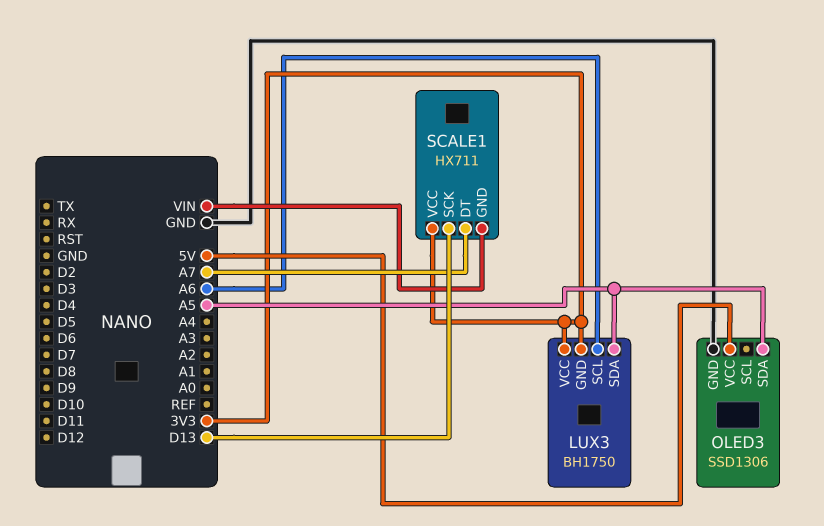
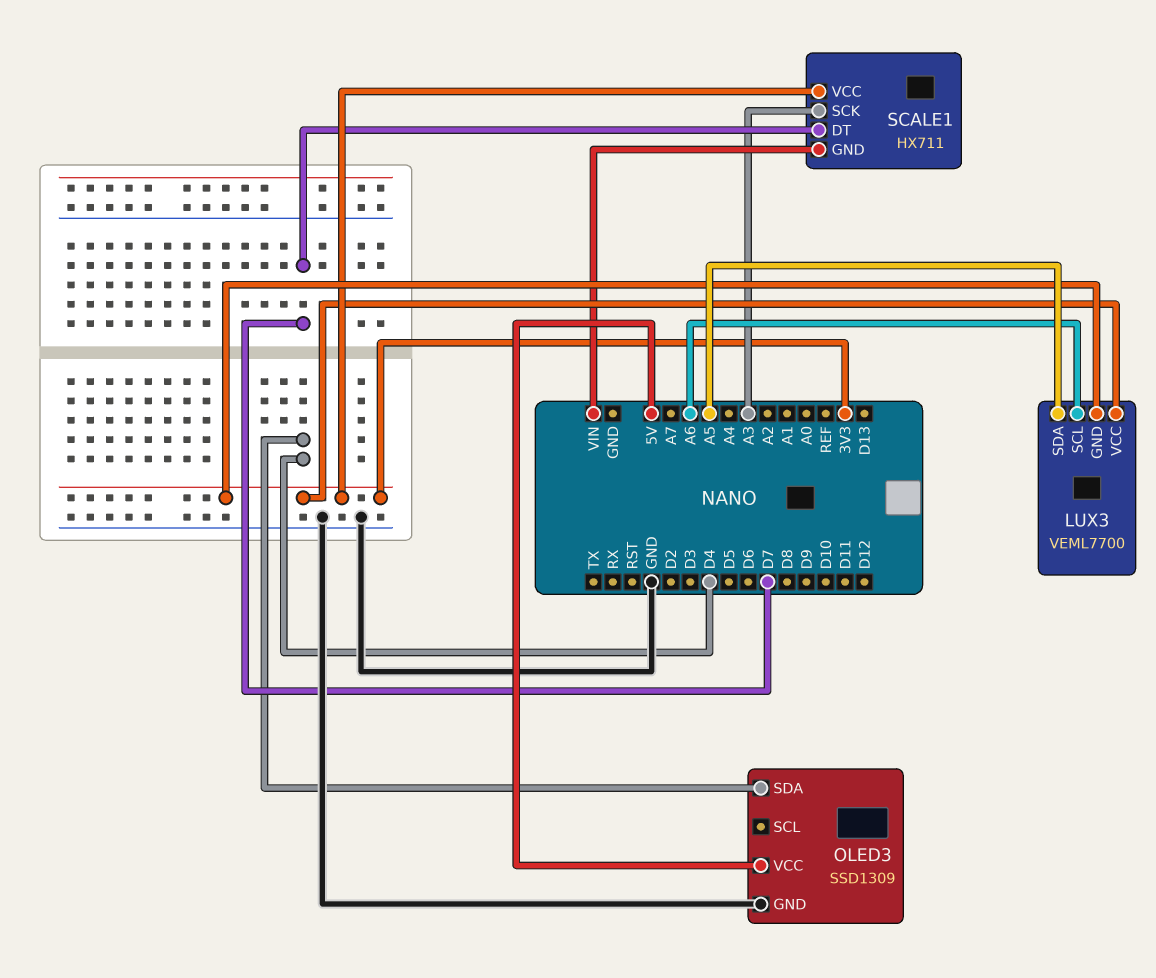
LUX3: BH1750 -> VEML7700
OLED3: SSD1306 -> SSD1309
OLED3 pin SDA: A5 -> D4
SCALE1 pin DT: A7 -> D7
SCALE1 pin SCK: D13 -> A3

